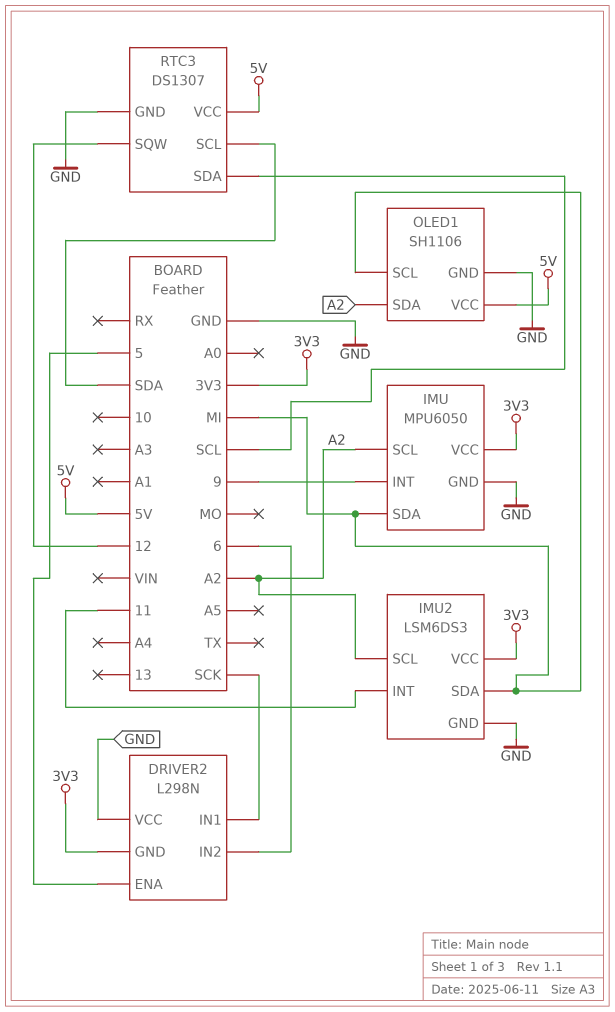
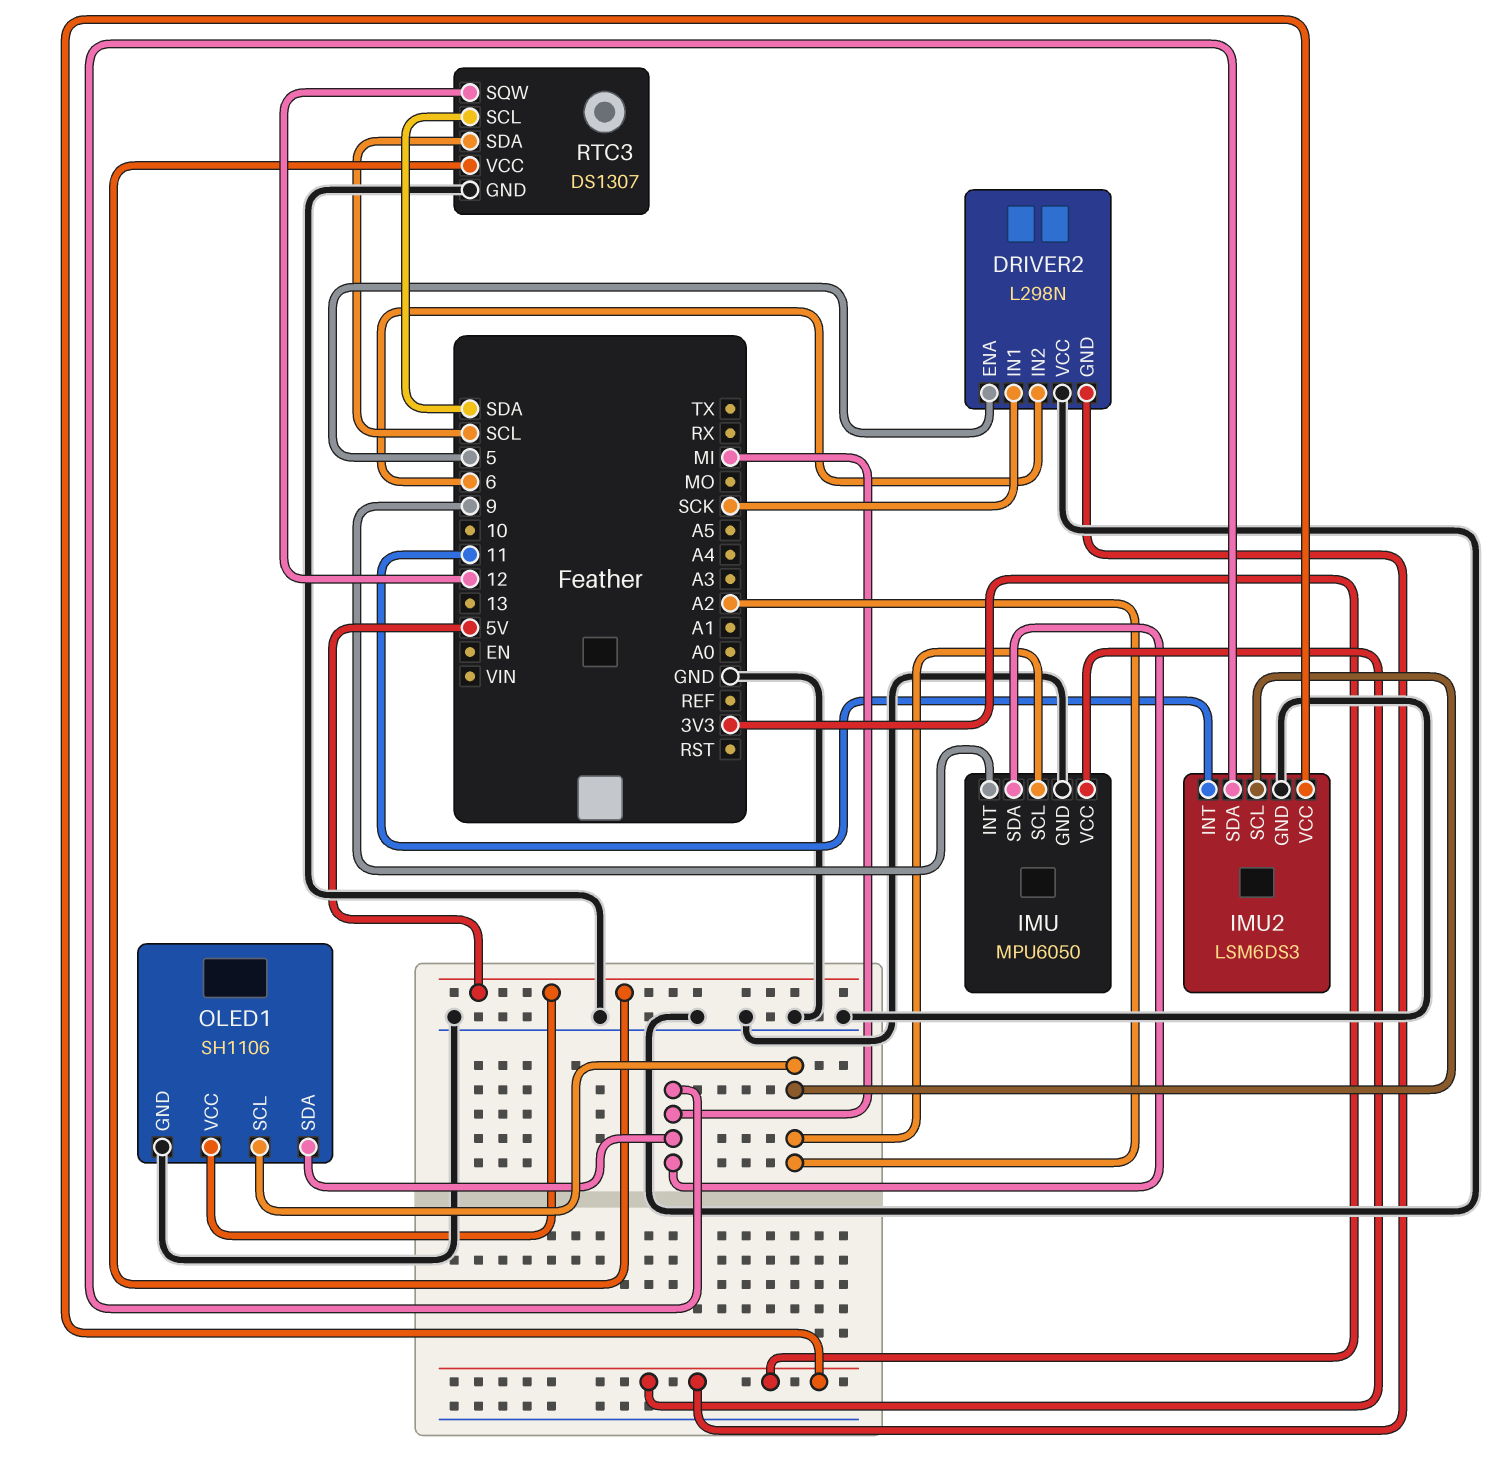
OLED1 pin SCL: MI -> A2
OLED1 pin SDA: A2 -> MI

